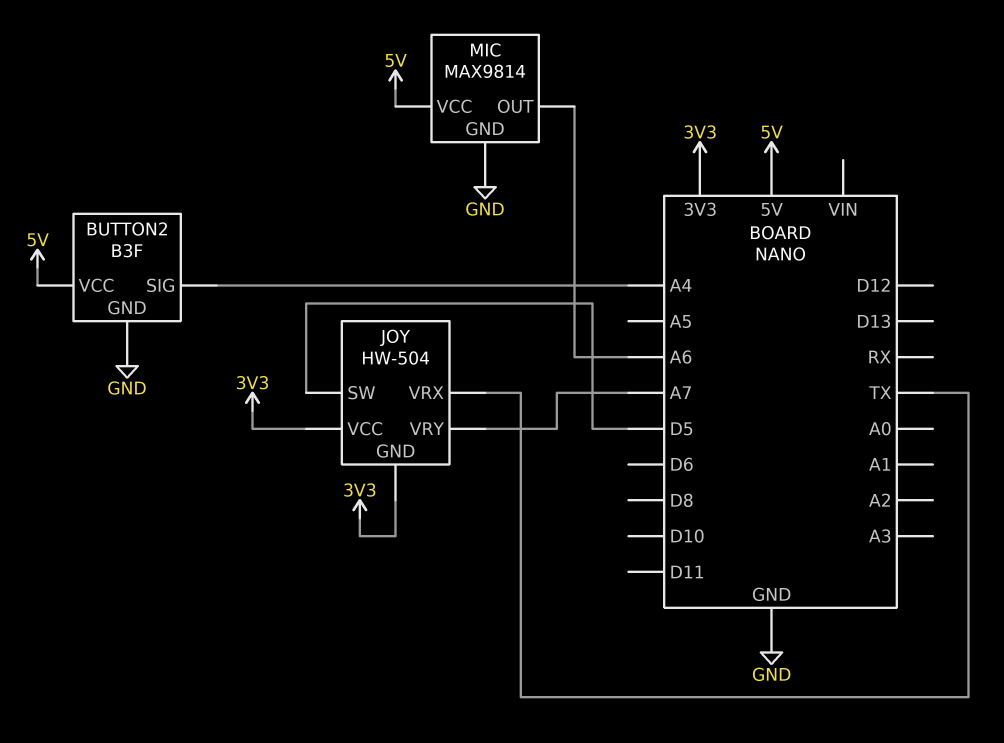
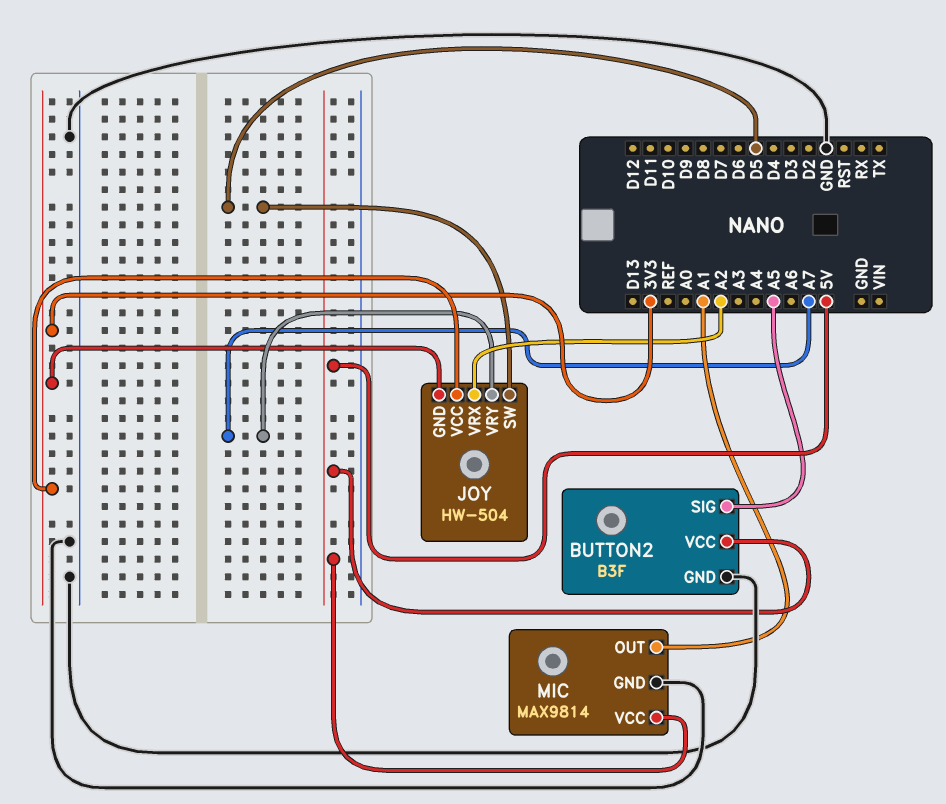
BUTTON2 pin SIG: A4 -> A5
JOY pin VRX: TX -> A2
MIC pin OUT: A6 -> A1

